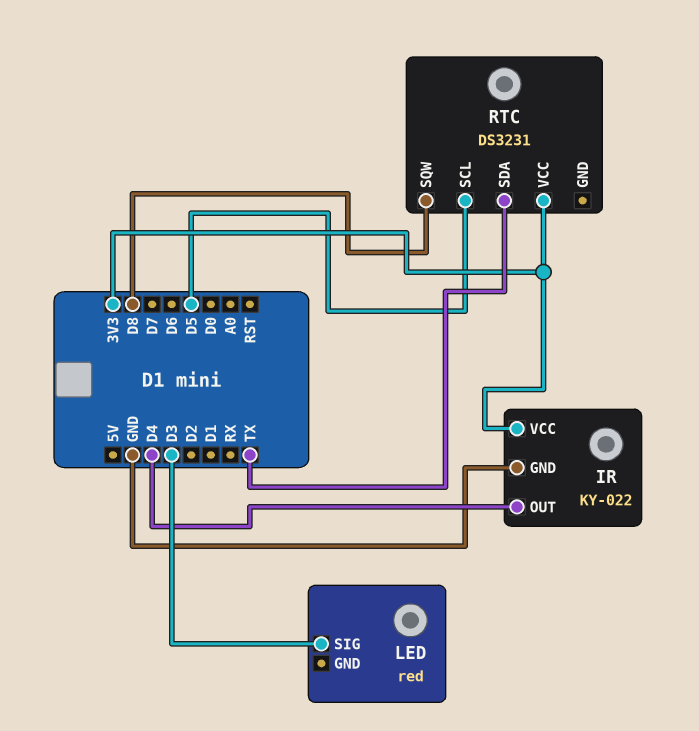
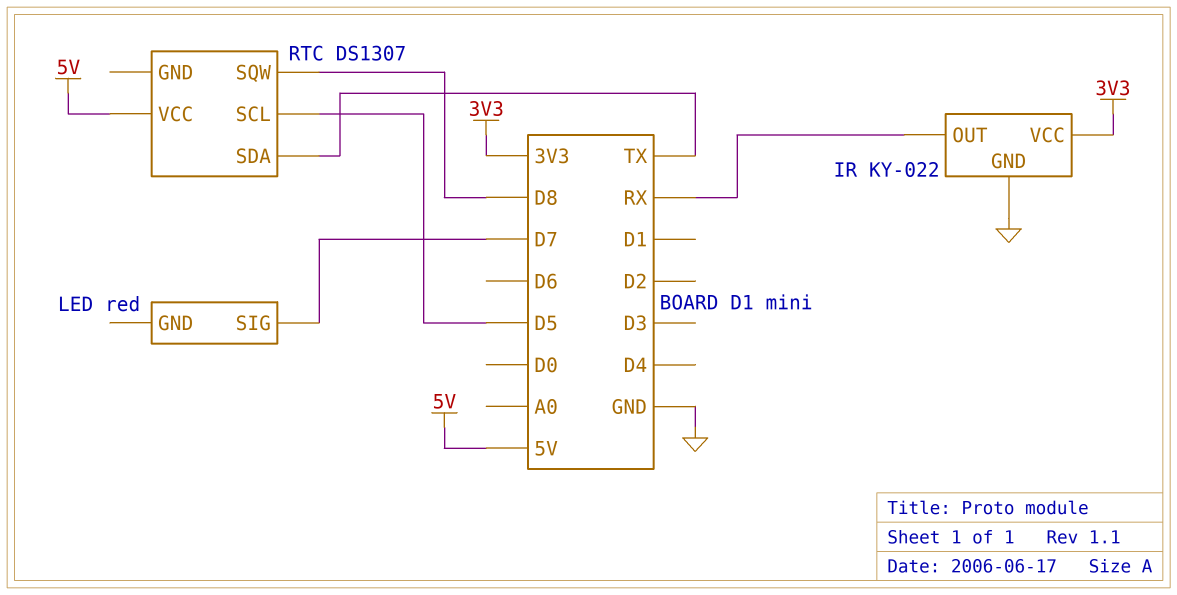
IR pin OUT: D4 -> RX
LED pin SIG: D3 -> D7
RTC: DS3231 -> DS1307
RTC pin VCC: 3V3 -> 5V

